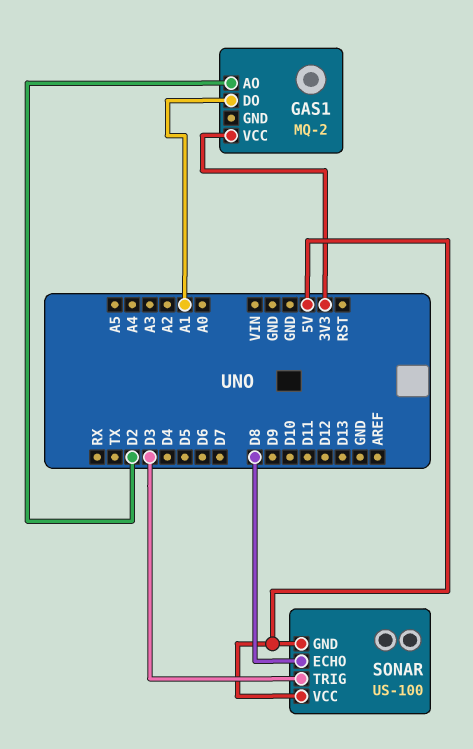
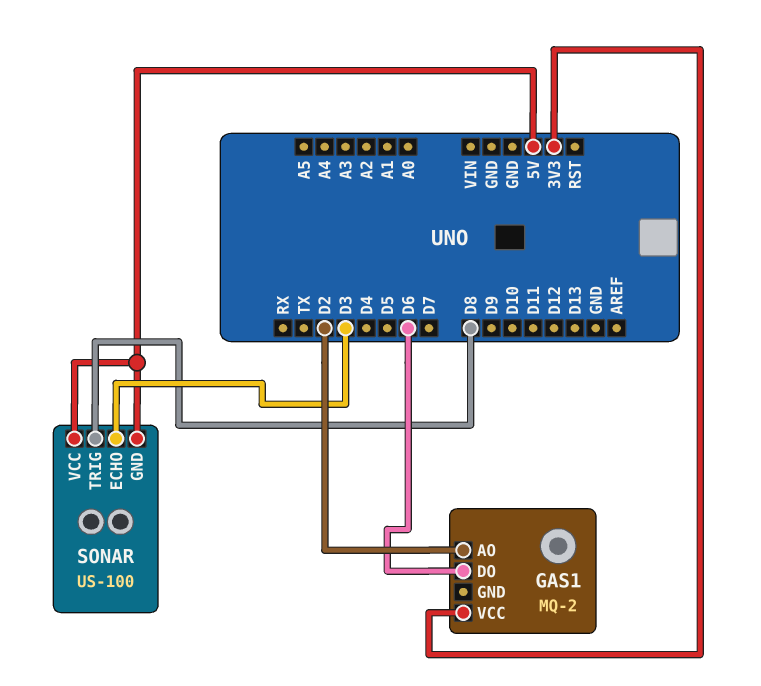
GAS1 pin DO: A1 -> D6
SONAR pin ECHO: D8 -> D3
SONAR pin TRIG: D3 -> D8

